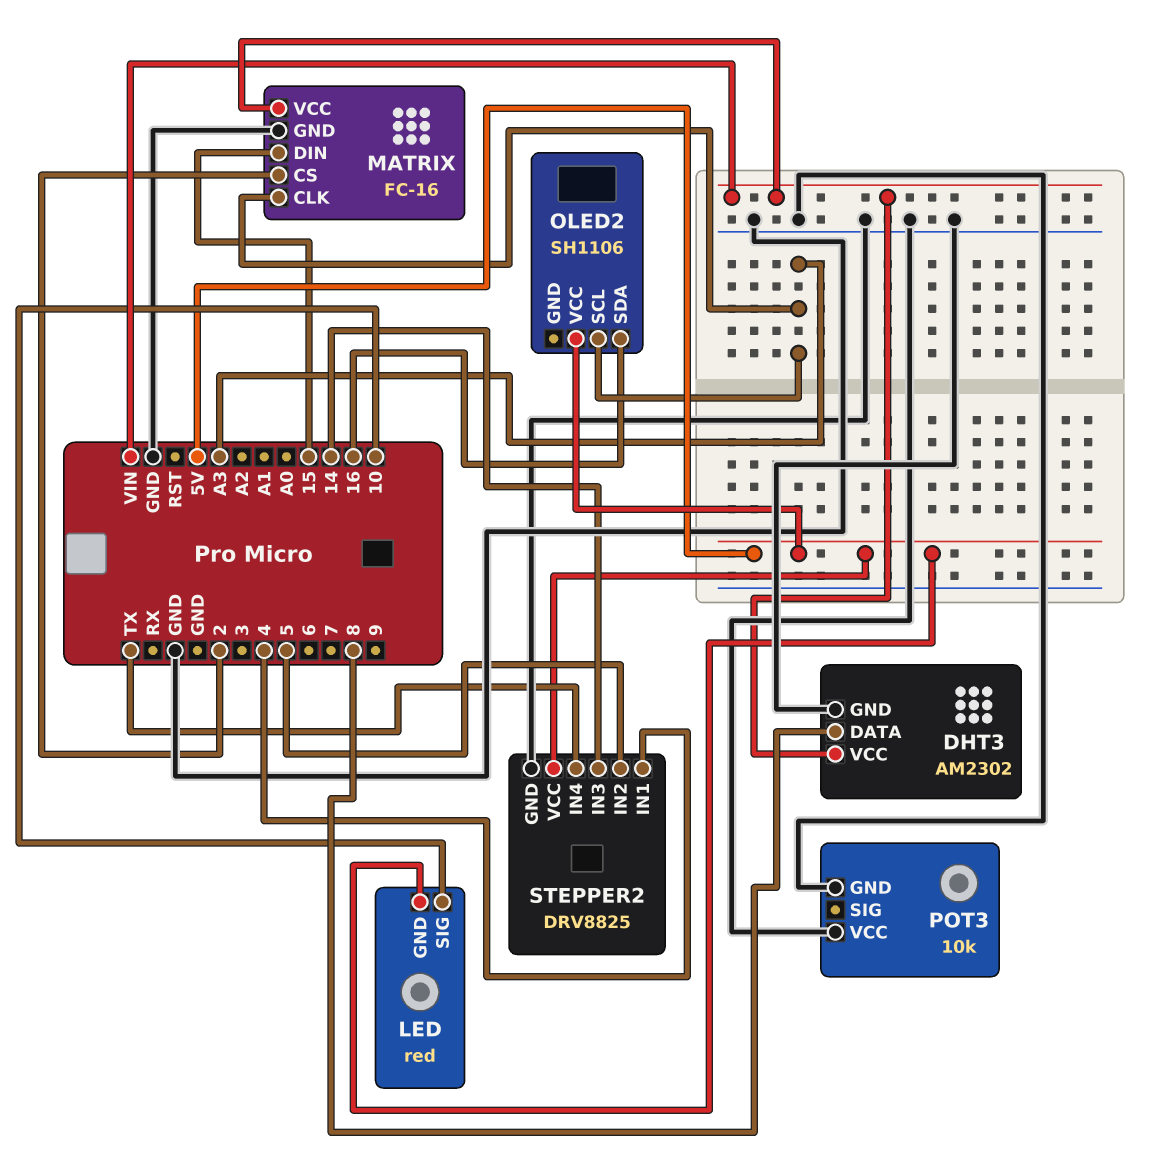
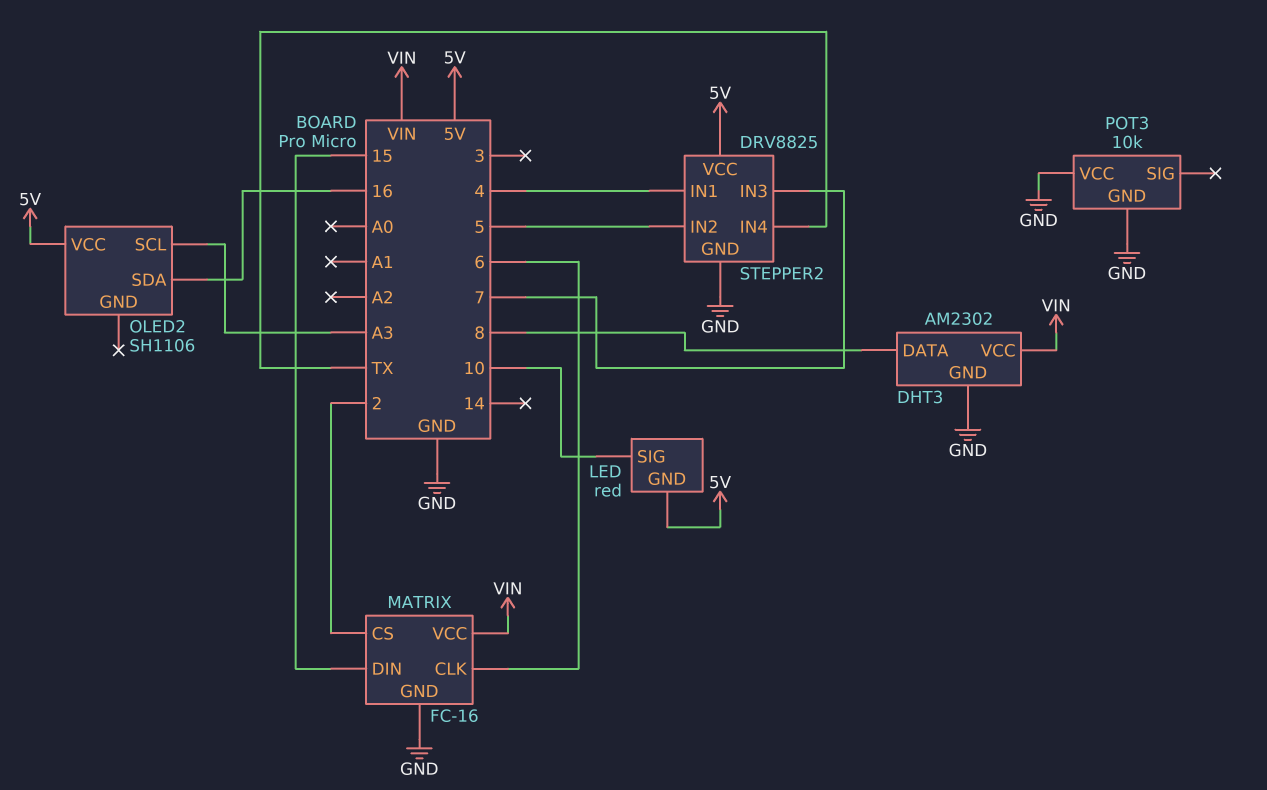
MATRIX pin CLK: A3 -> 6
STEPPER2 pin IN3: 14 -> 7

